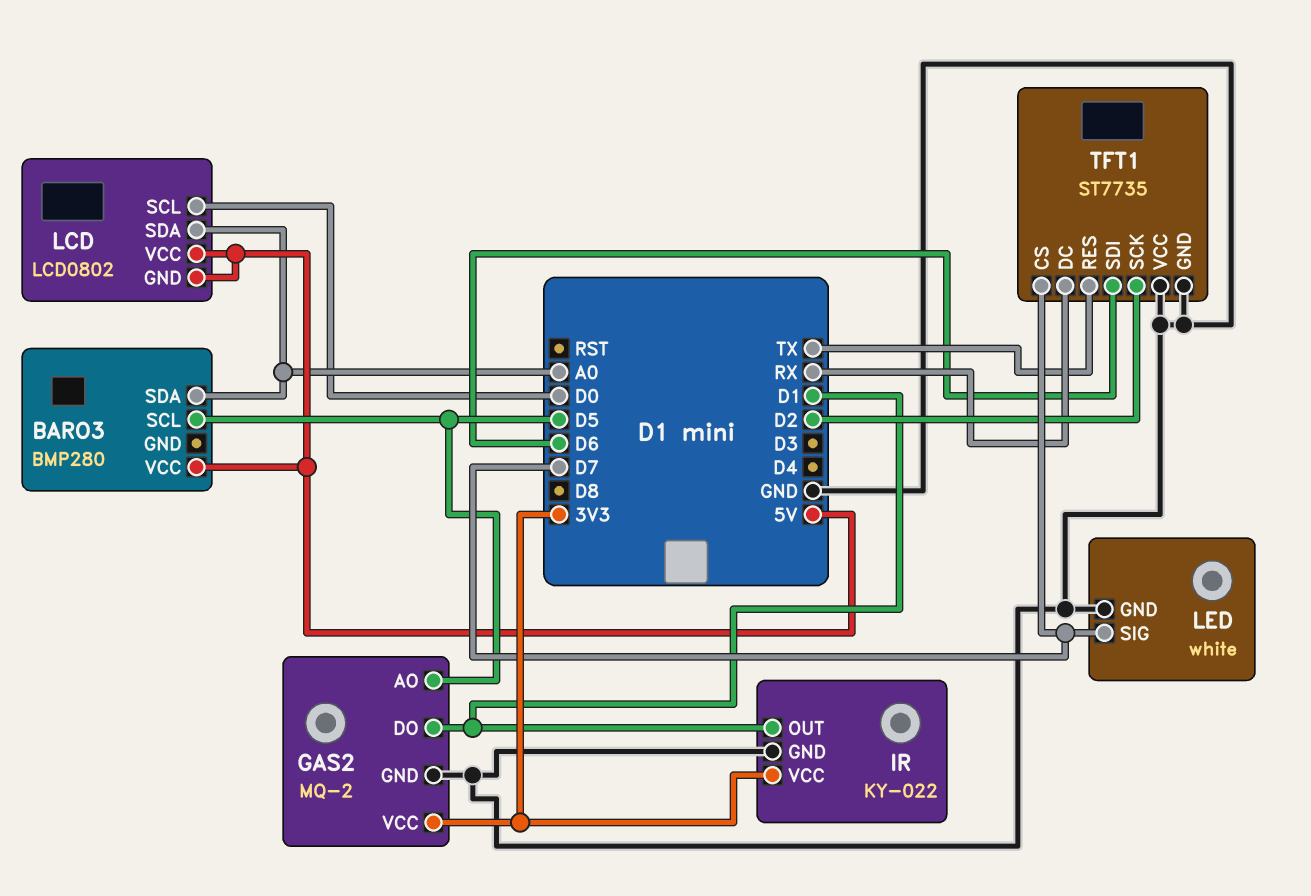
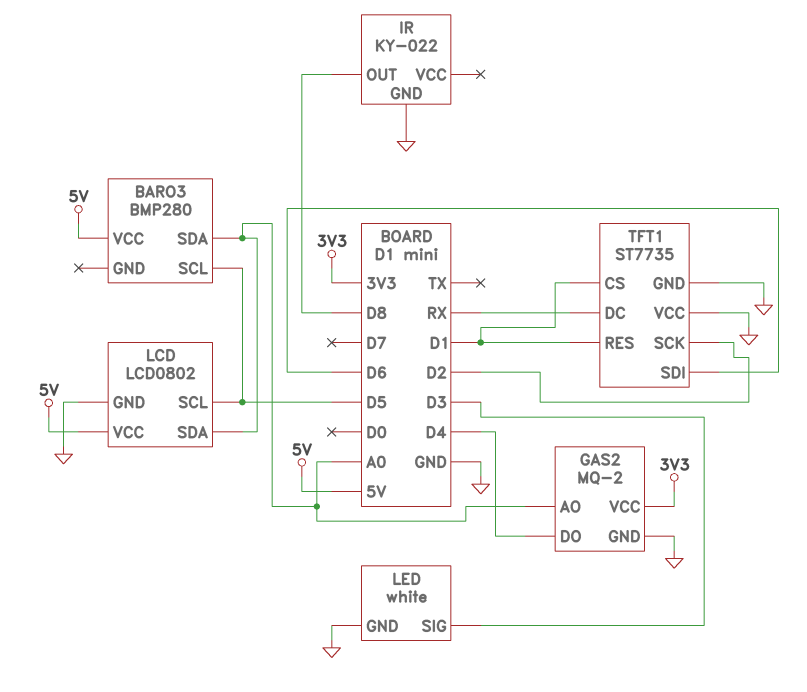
GAS2 pin AO: D5 -> A0
GAS2 pin DO: D1 -> D4
IR pin OUT: D1 -> D8
IR pin VCC: 3V3 -> none
LCD pin GND: 5V -> GND
LCD pin SCL: D0 -> D5
LED pin SIG: D7 -> D3
TFT1 pin CS: D7 -> D1
TFT1 pin RES: TX -> D1

